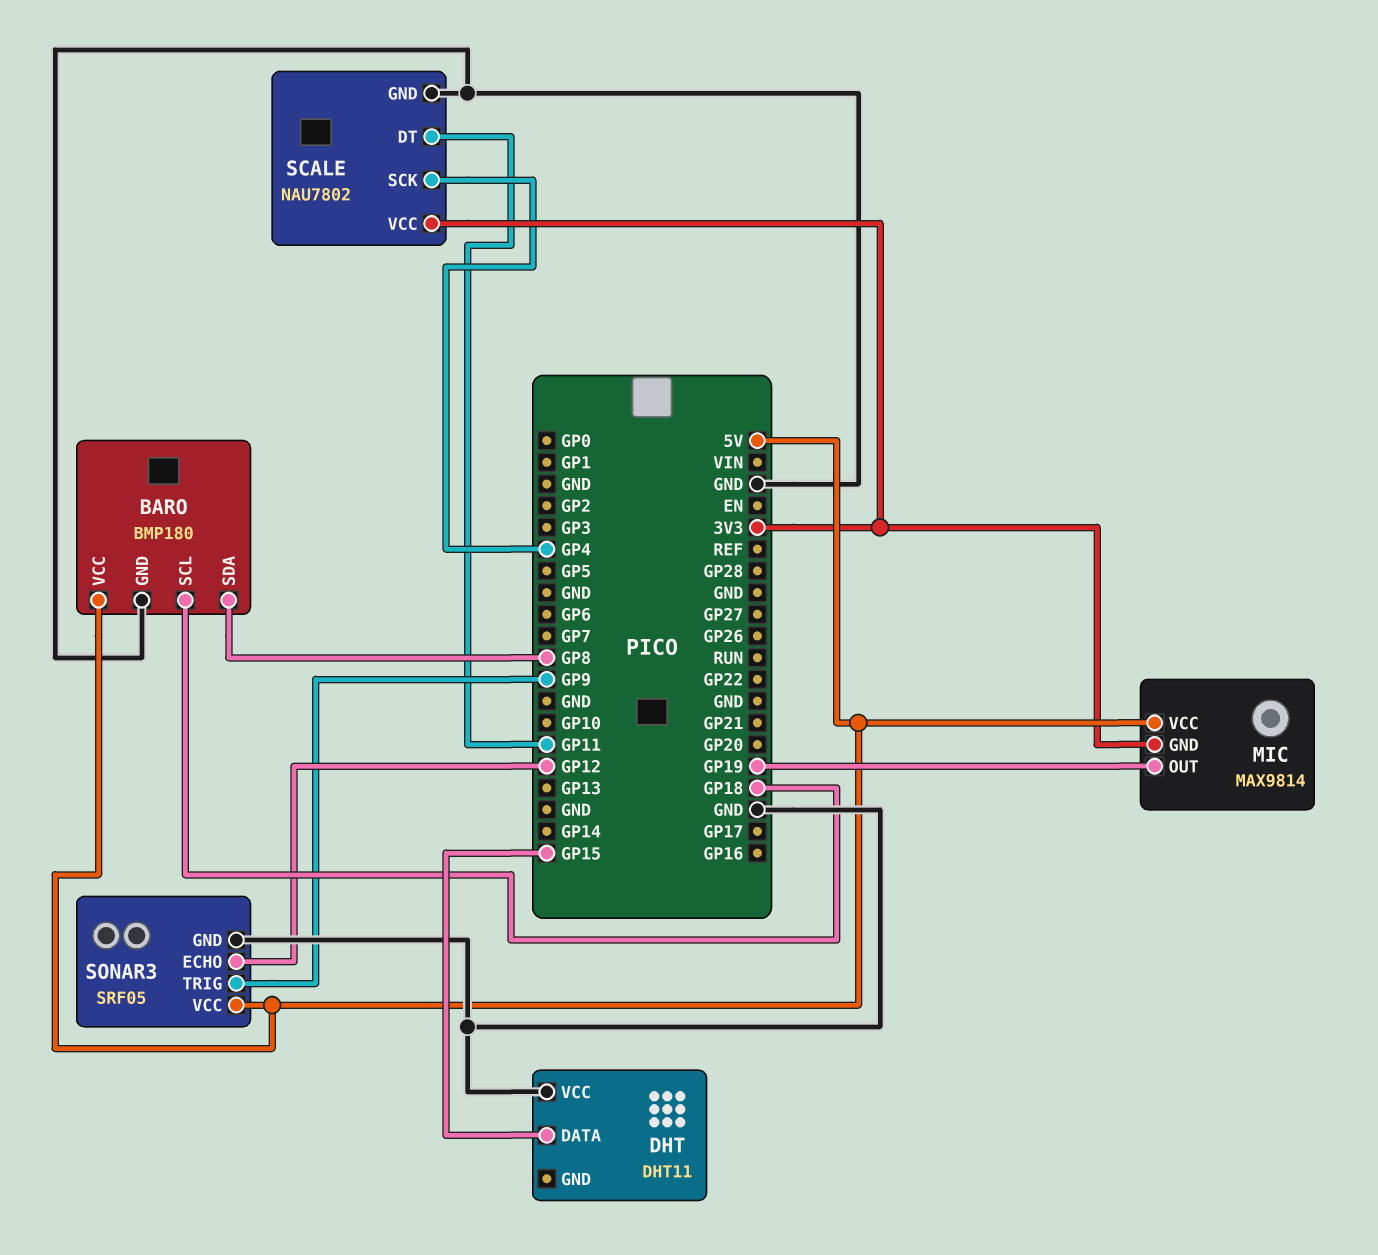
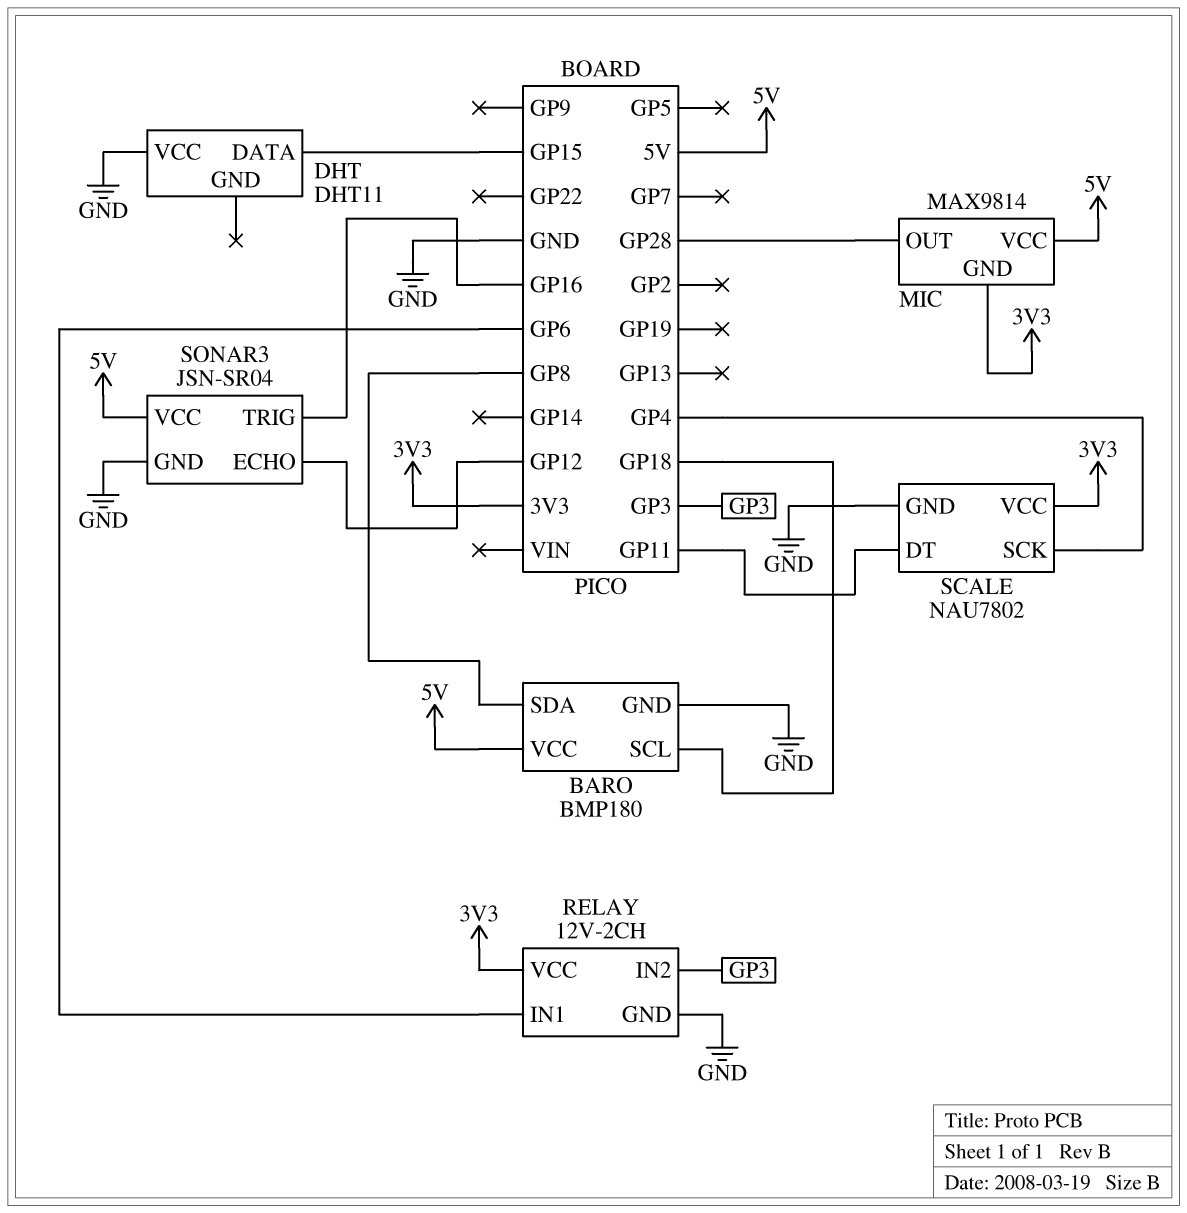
MIC pin OUT: GP19 -> GP28
RELAY: none -> 12V-2CH
RELAY pin GND: none -> GND
RELAY pin IN1: none -> GP6
RELAY pin IN2: none -> GP3
RELAY pin VCC: none -> 3V3
SONAR3: SRF05 -> JSN-SR04
SONAR3 pin TRIG: GP9 -> GP16

